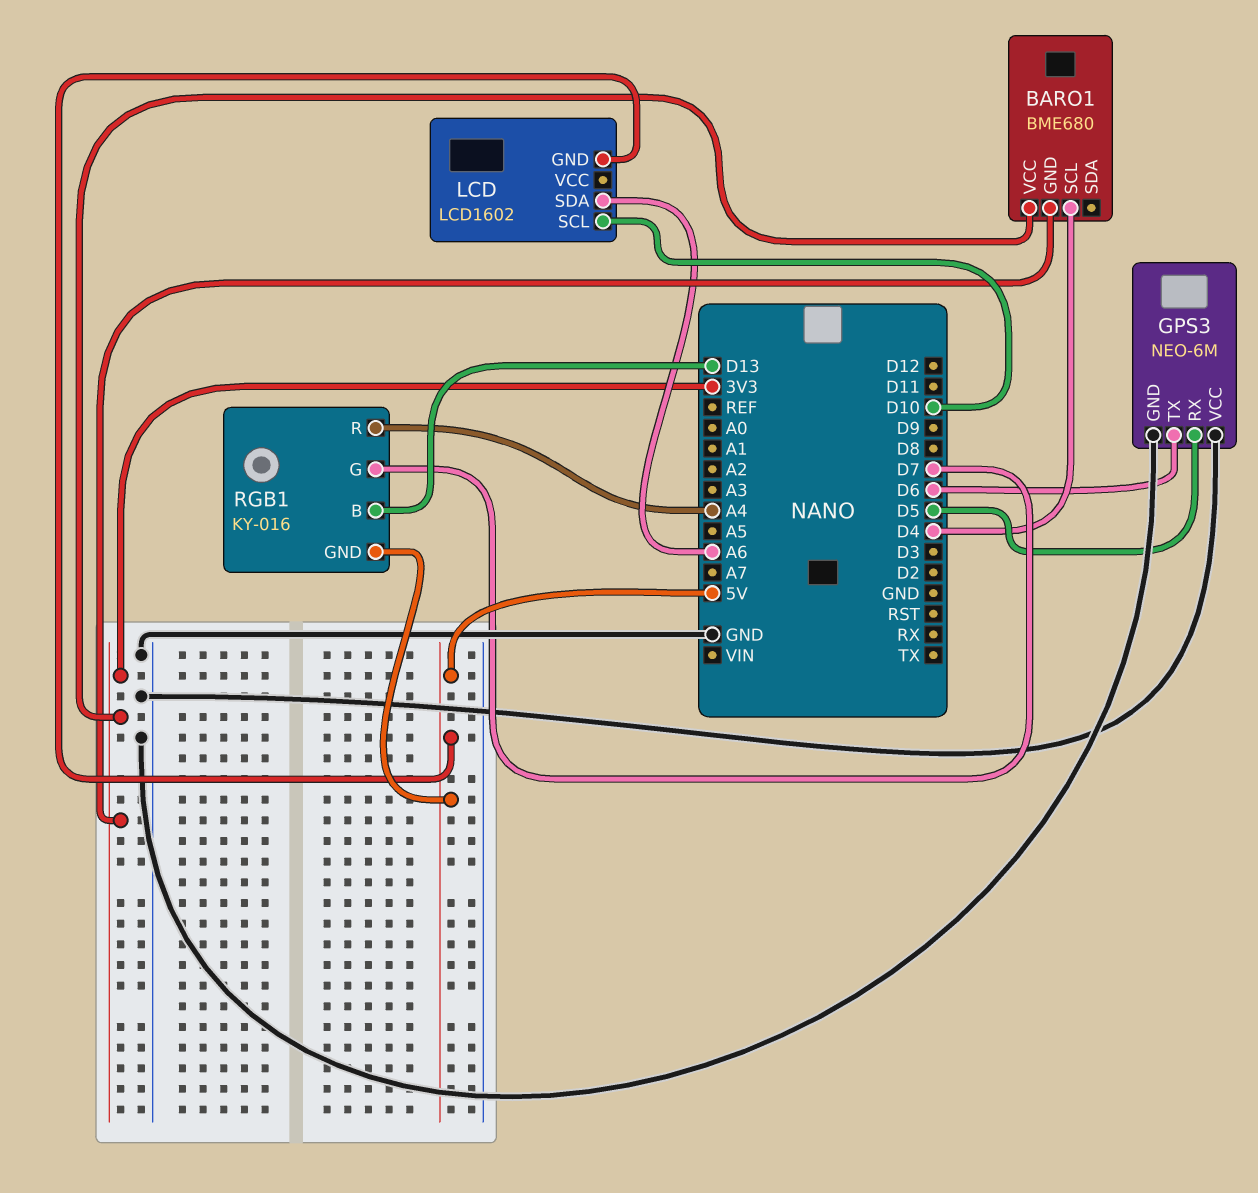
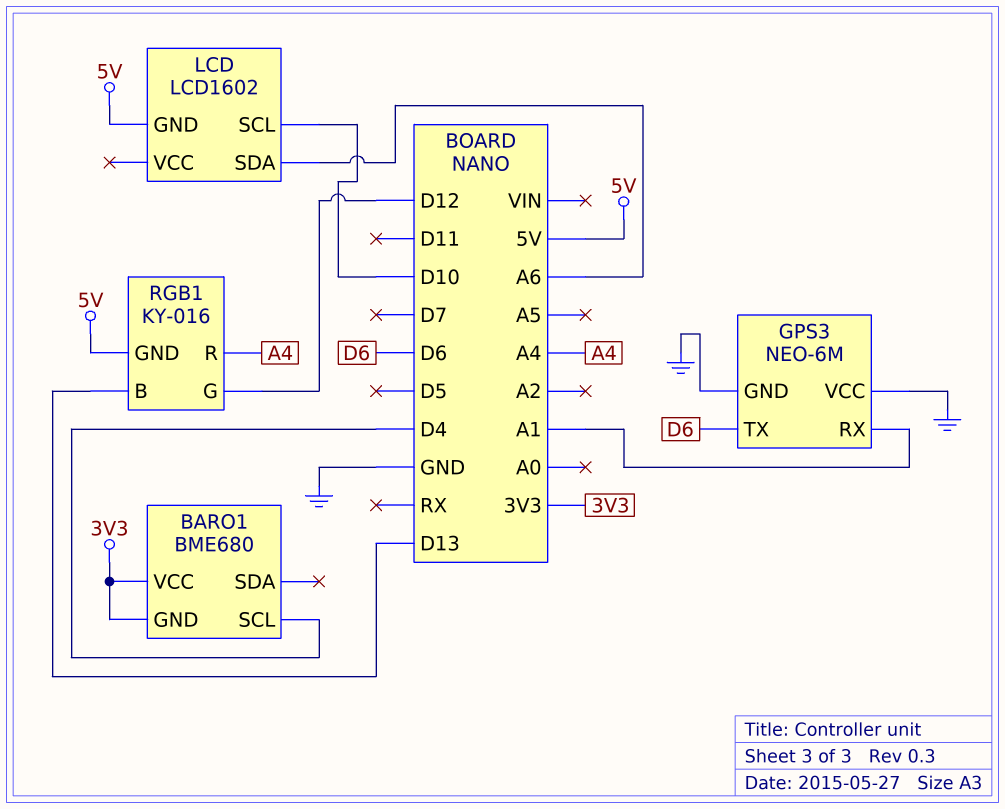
GPS3 pin RX: D5 -> A1
RGB1 pin G: D7 -> D12

